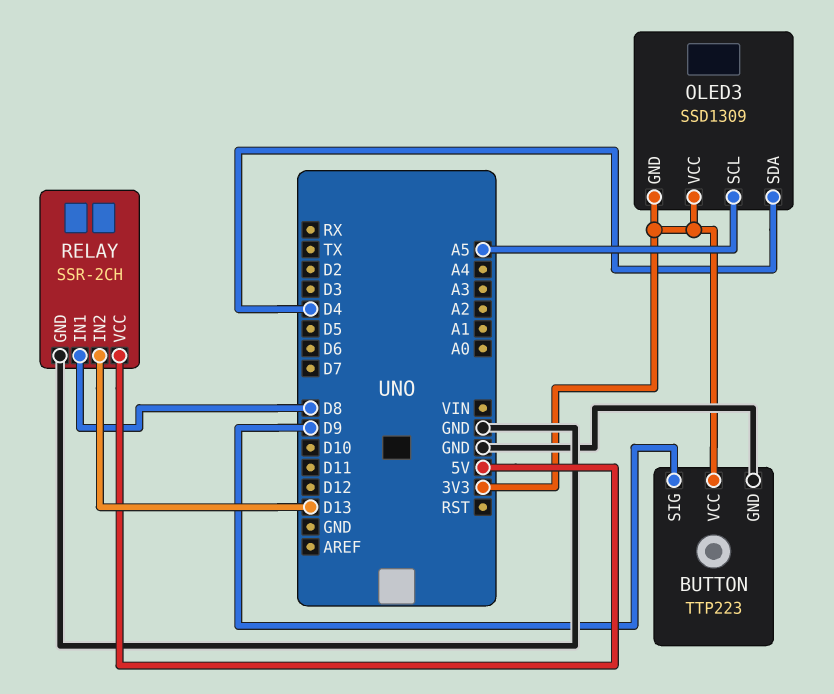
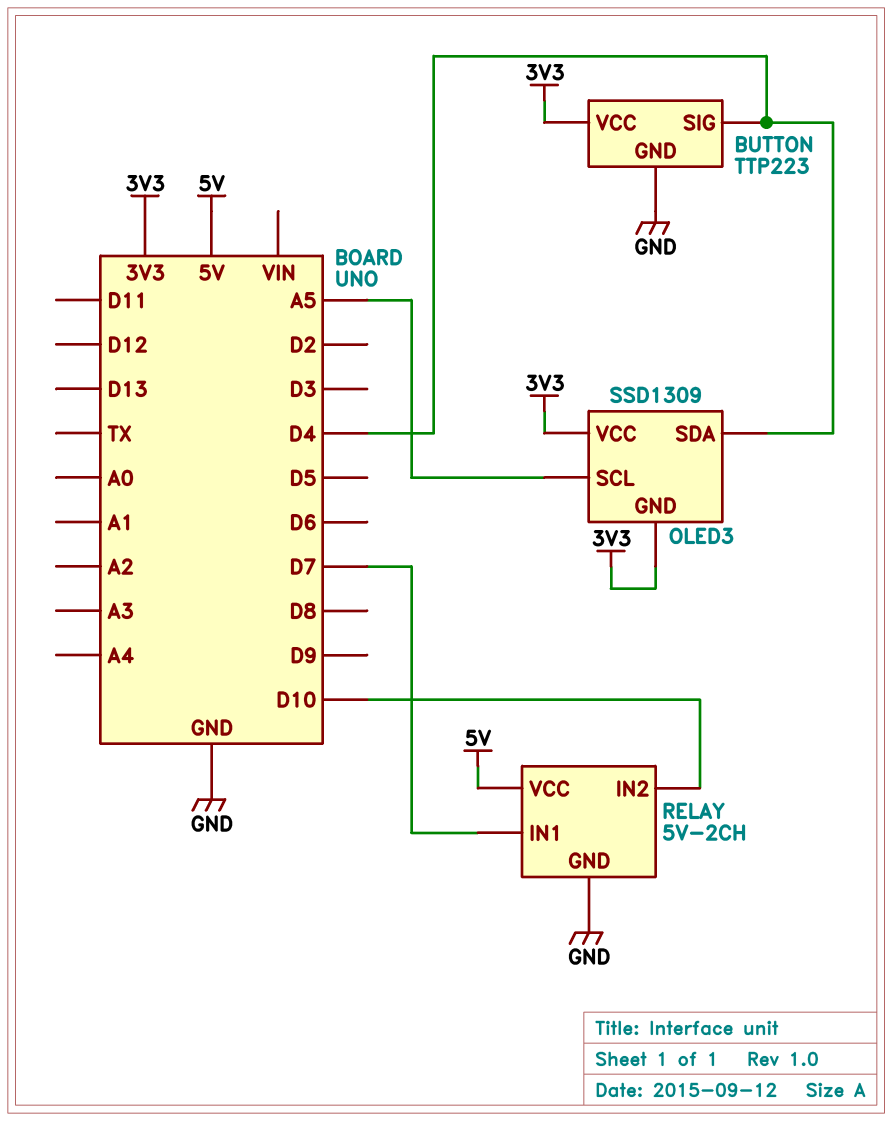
BUTTON pin SIG: D9 -> D4
RELAY: SSR-2CH -> 5V-2CH
RELAY pin IN1: D8 -> D7
RELAY pin IN2: D13 -> D10

